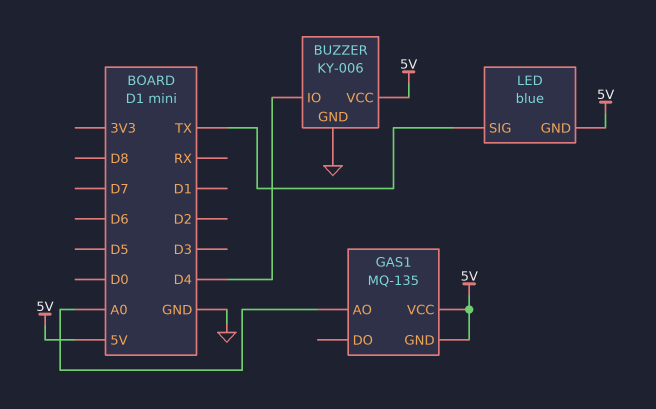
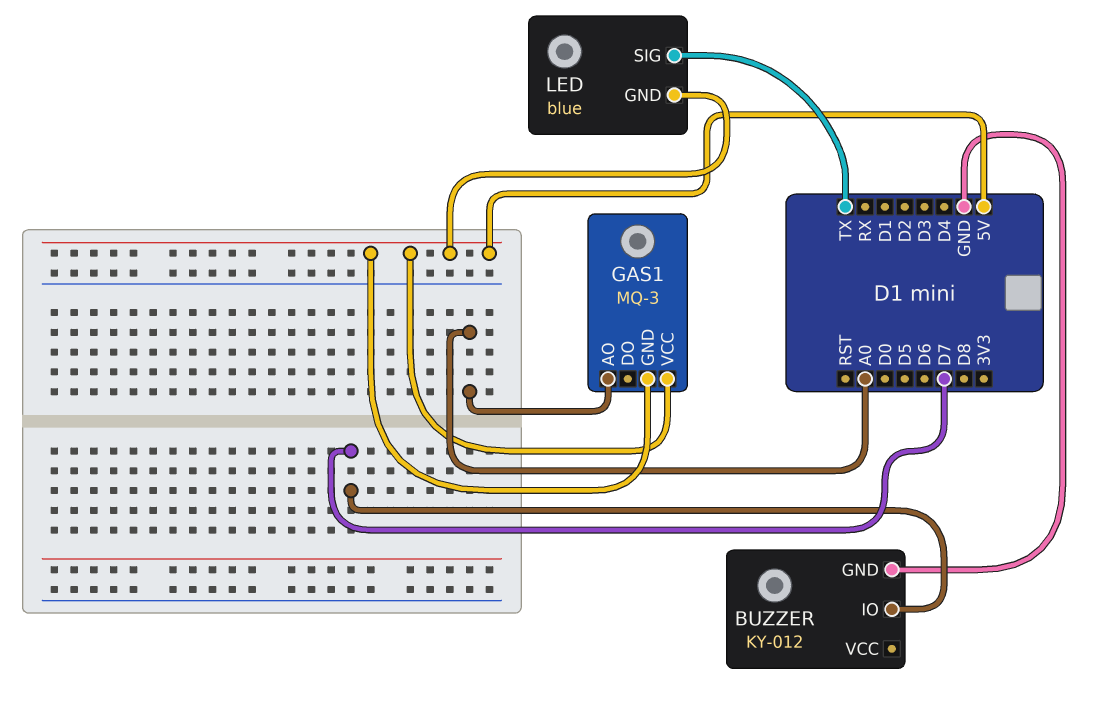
BUZZER: KY-006 -> KY-012
BUZZER pin IO: D4 -> D7
BUZZER pin VCC: 5V -> none
GAS1: MQ-135 -> MQ-3

